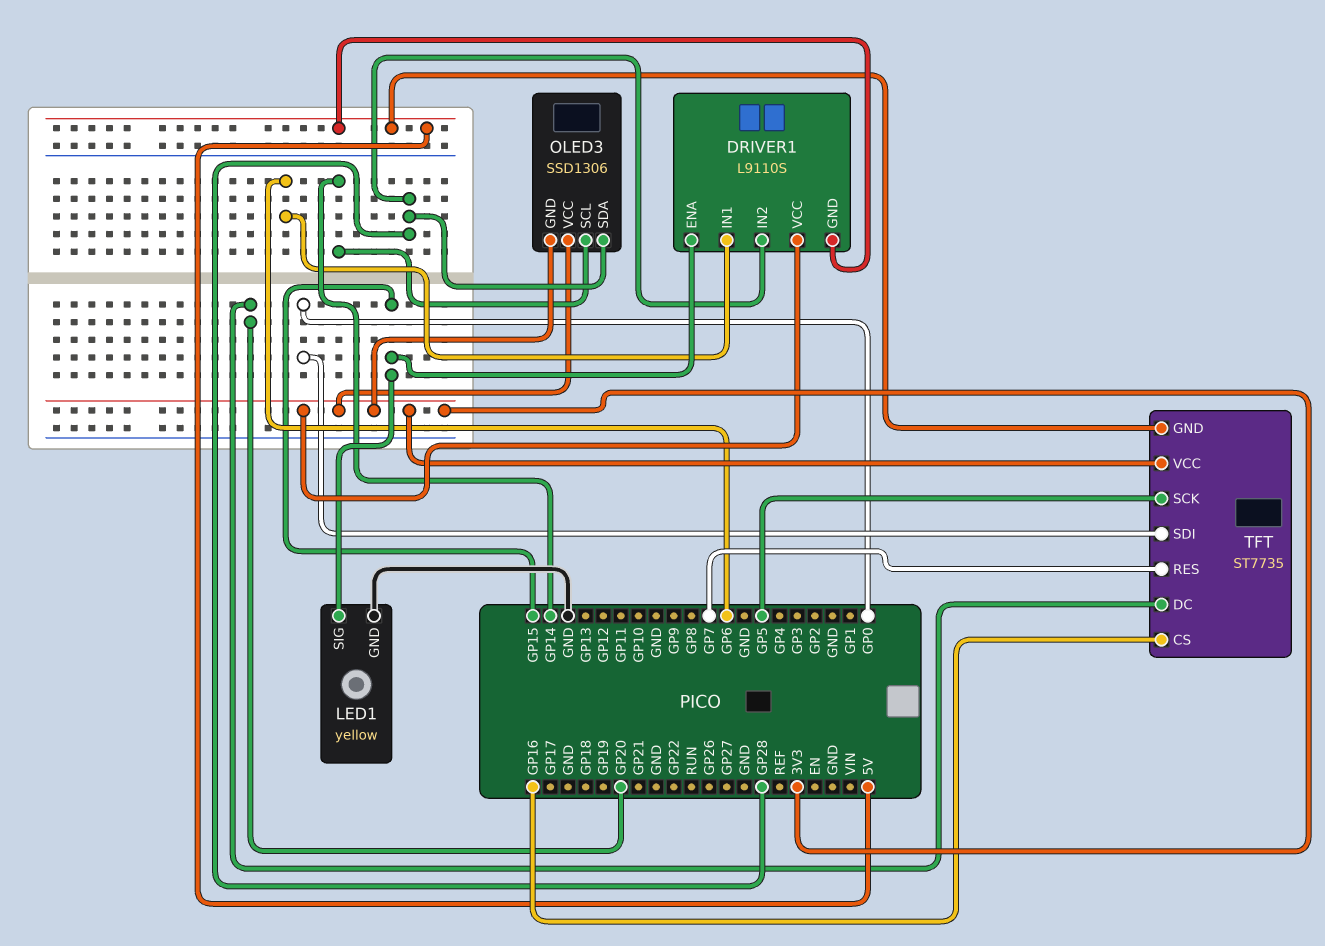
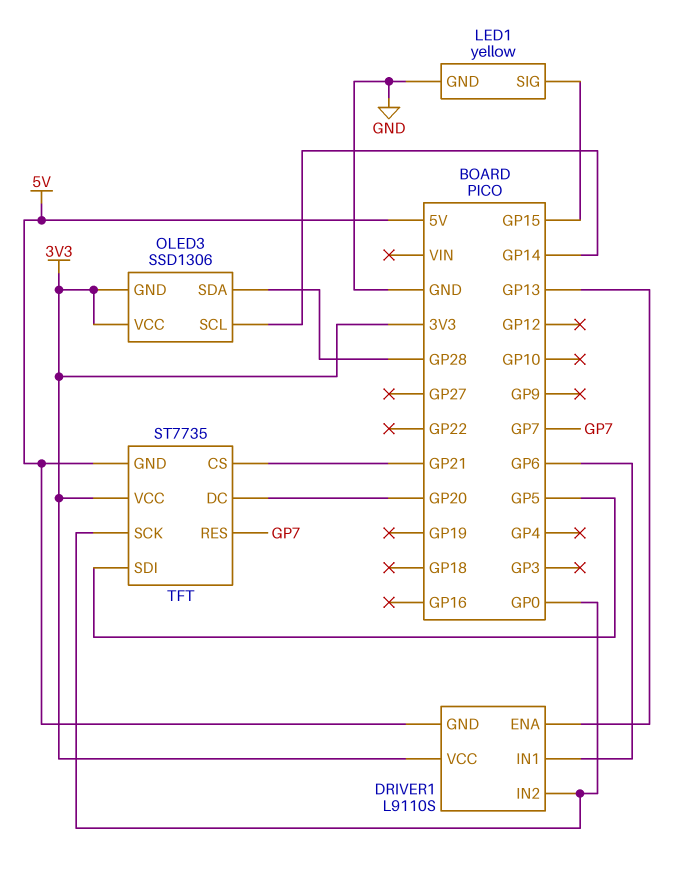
DRIVER1 pin ENA: GP15 -> GP13
DRIVER1 pin IN2: GP28 -> GP0
TFT pin CS: GP16 -> GP21
TFT pin SCK: GP5 -> GP0
TFT pin SDI: GP0 -> GP5

